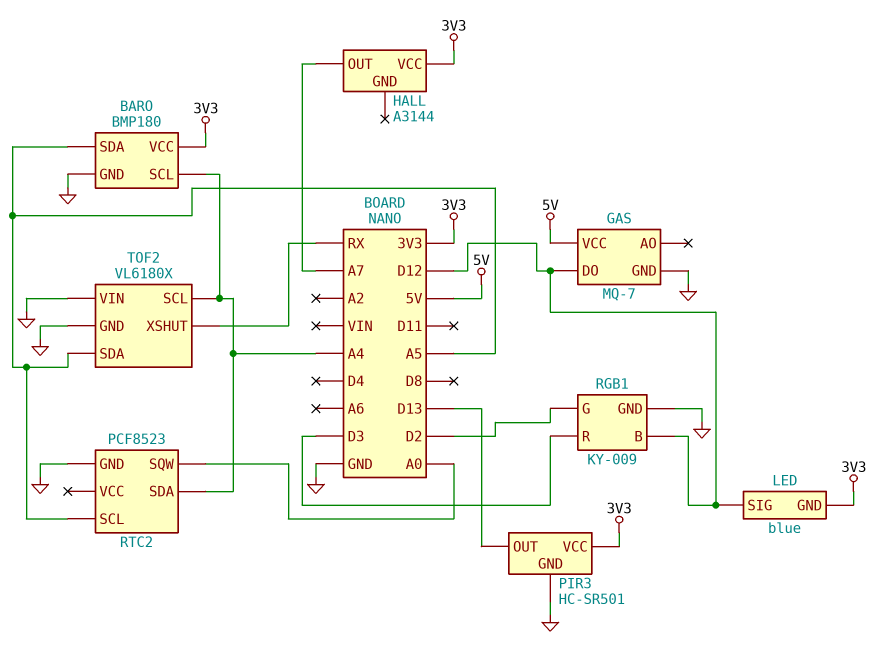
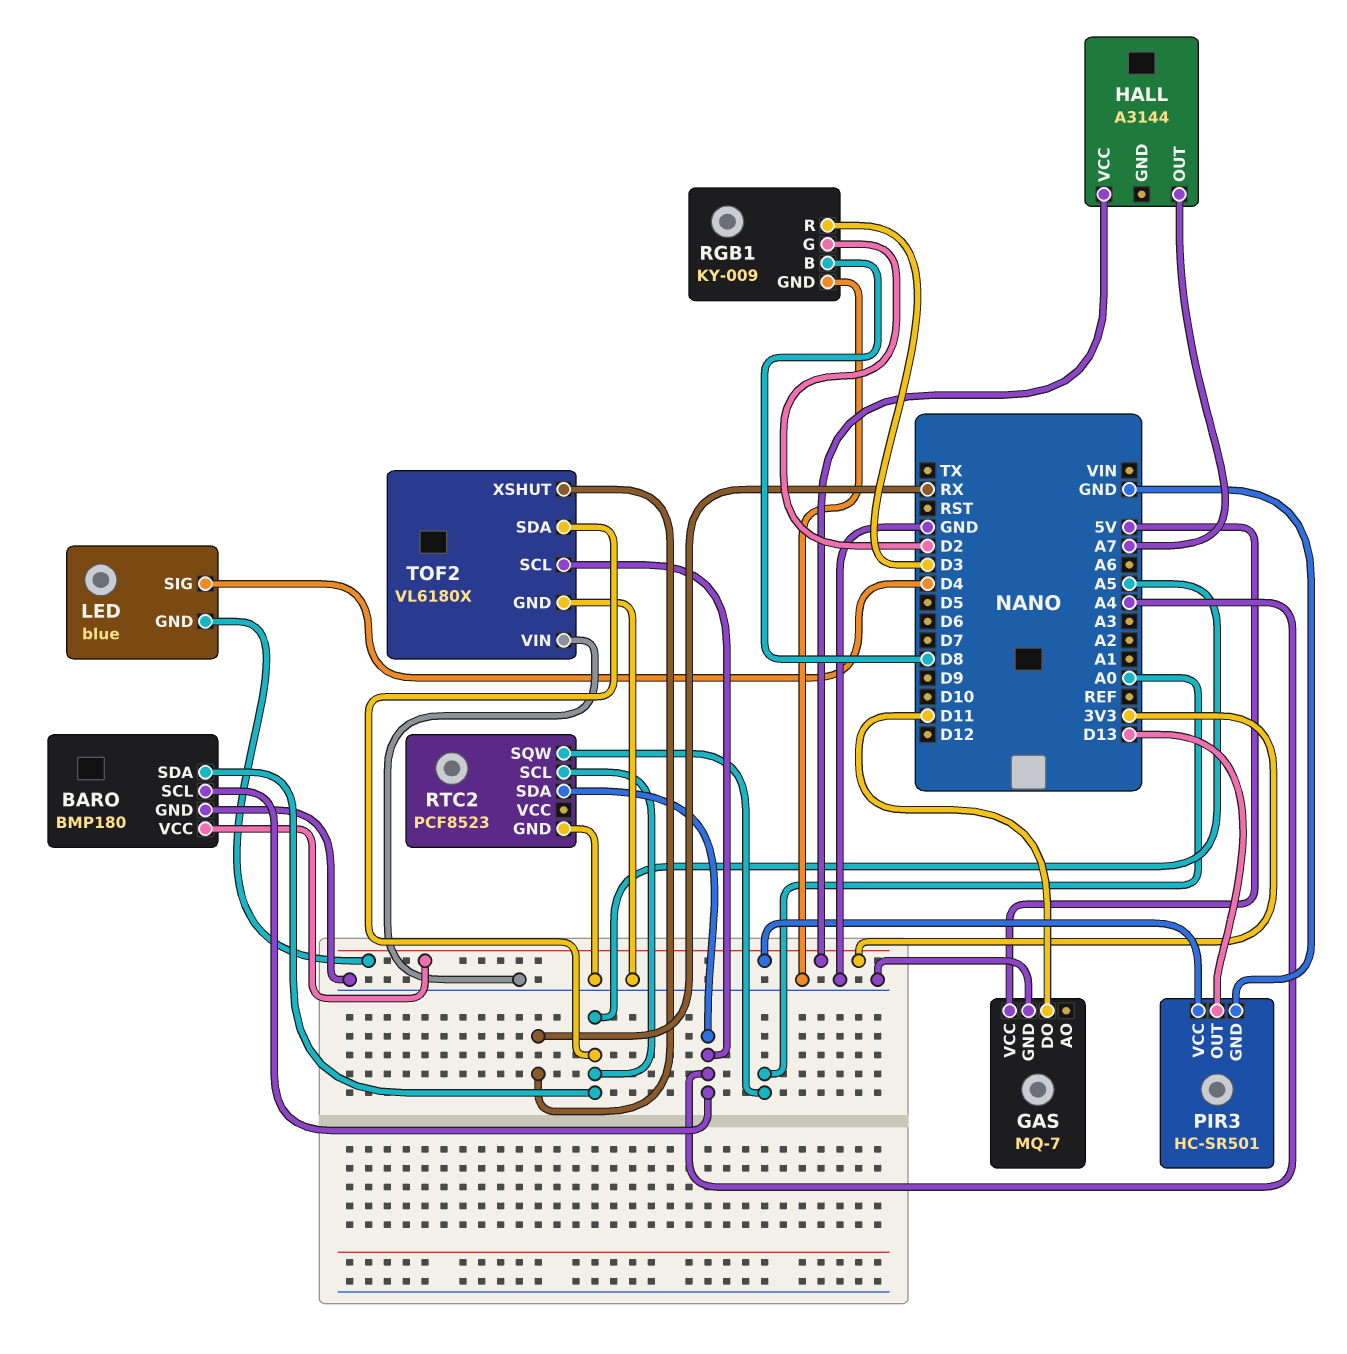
GAS pin DO: D12 -> D11
LED pin SIG: D12 -> D4
RGB1 pin B: D12 -> D8

